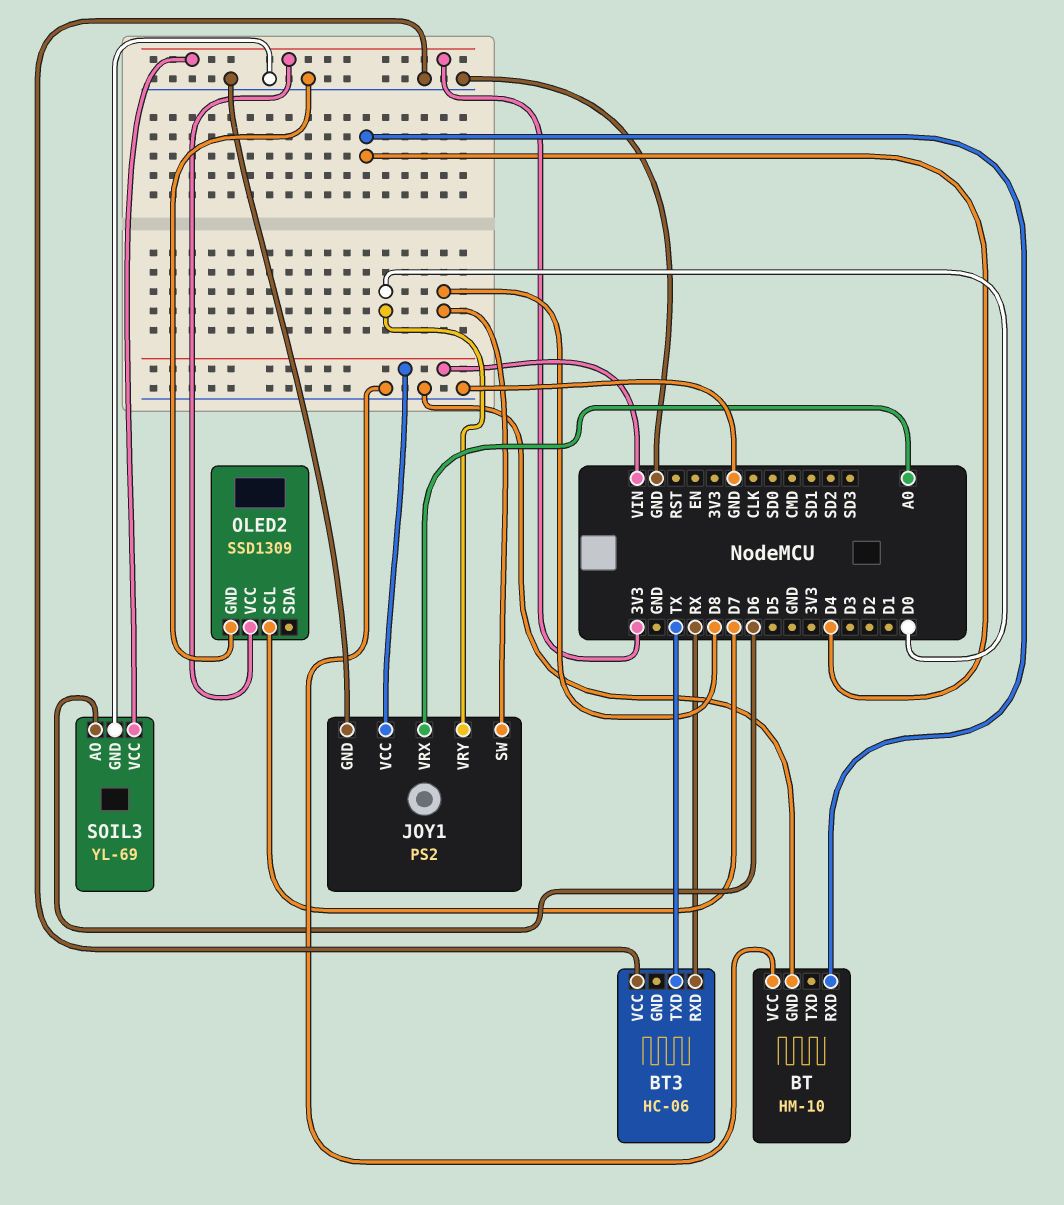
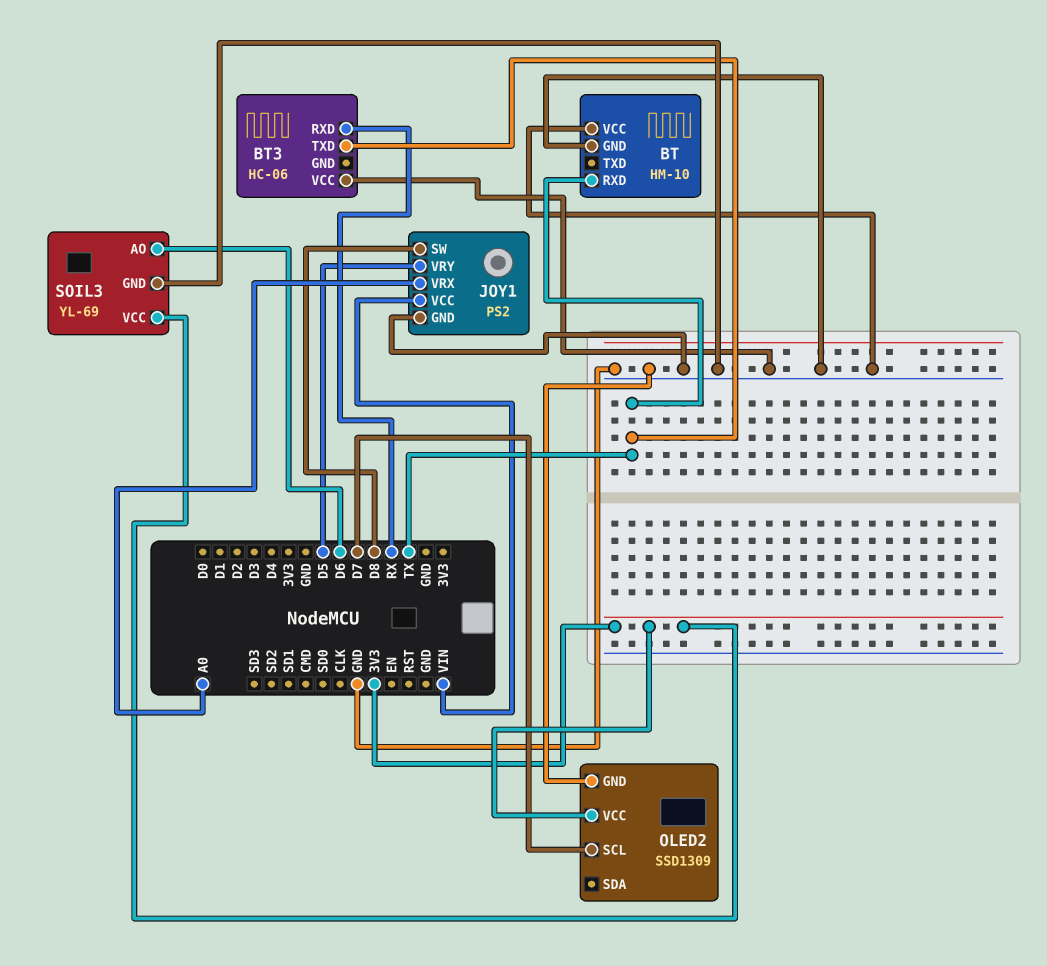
BT pin RXD: D4 -> TX
JOY1 pin VRY: D0 -> D5

